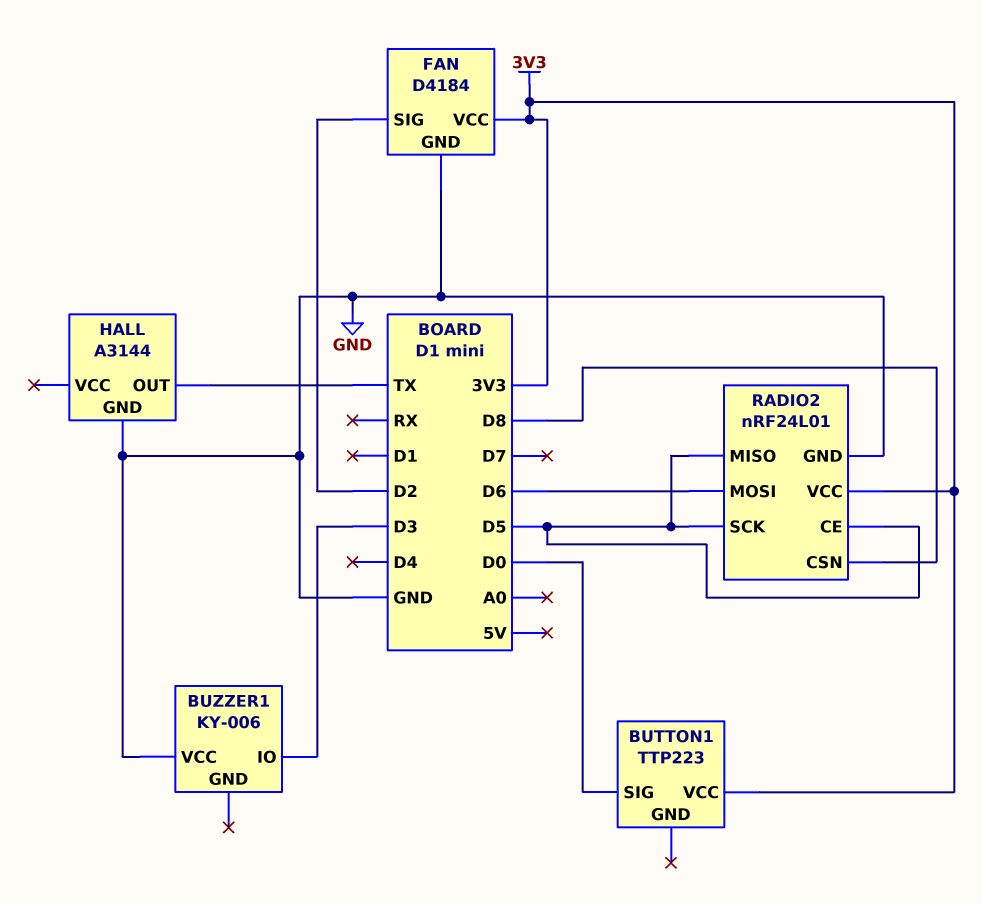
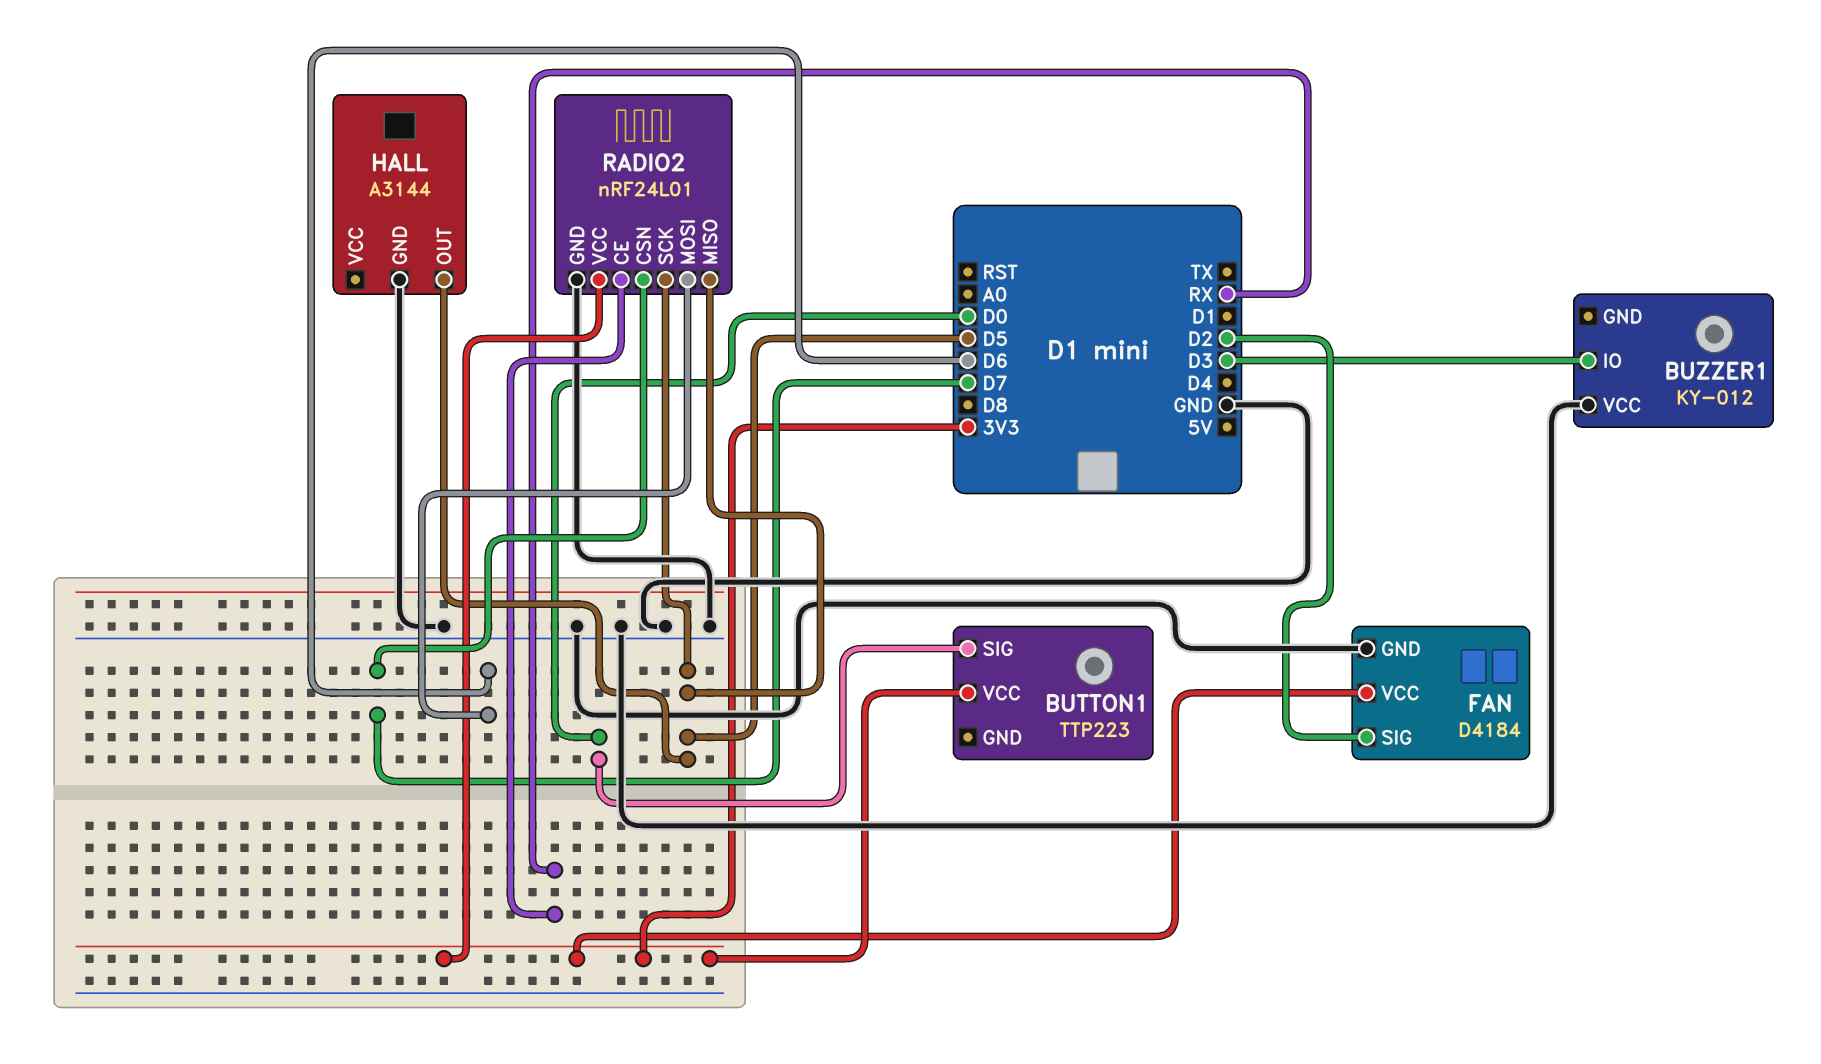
BUZZER1: KY-006 -> KY-012
HALL pin OUT: TX -> D5
RADIO2 pin CE: D5 -> RX
RADIO2 pin CSN: D8 -> D7

